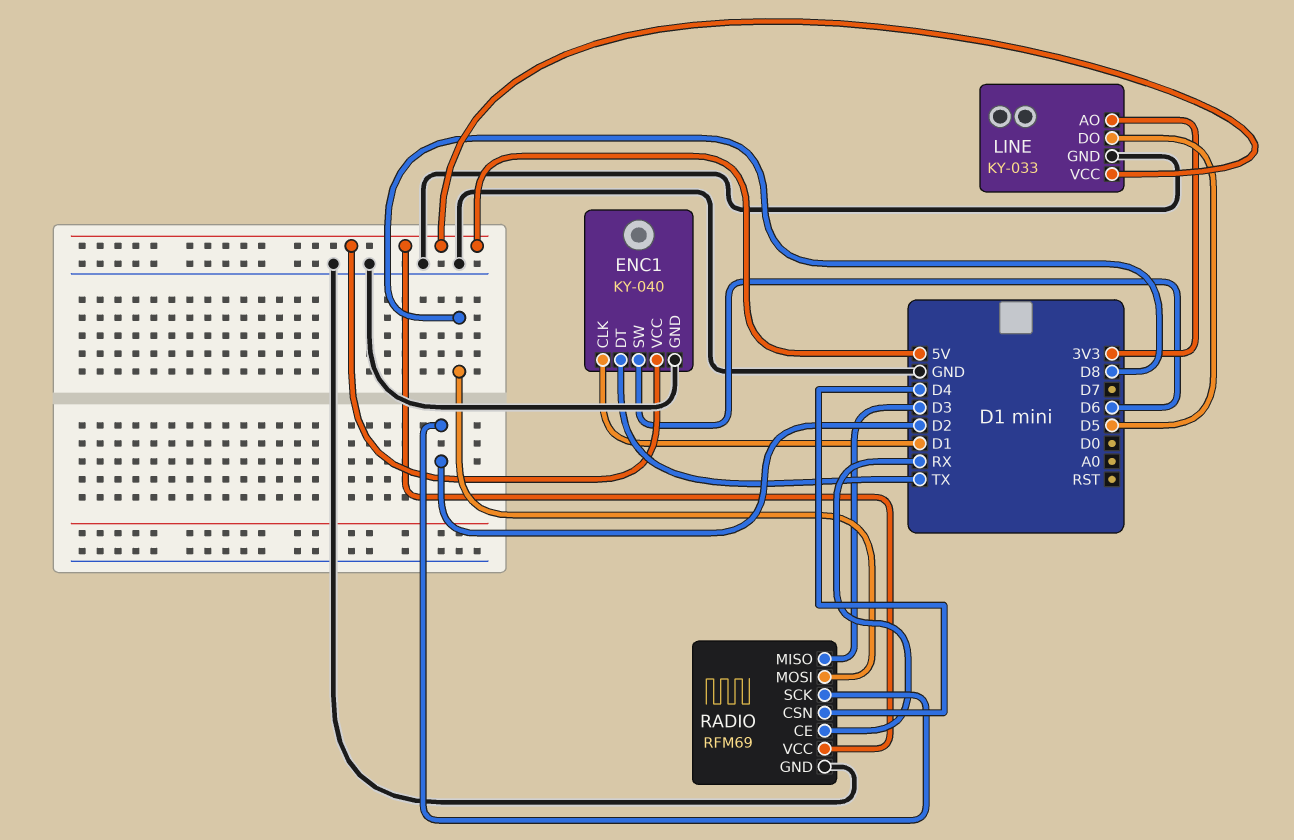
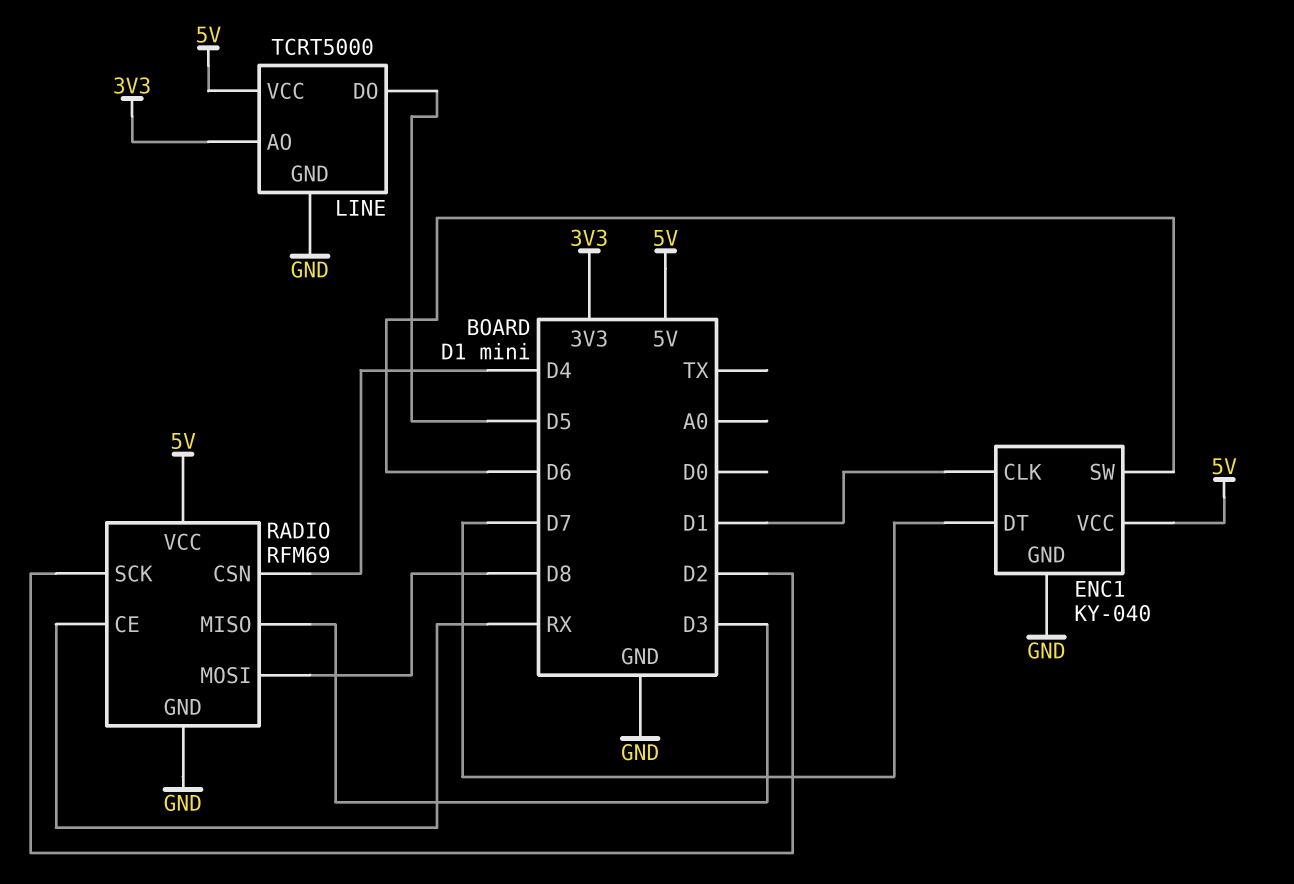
ENC1 pin DT: TX -> D7
LINE: KY-033 -> TCRT5000

